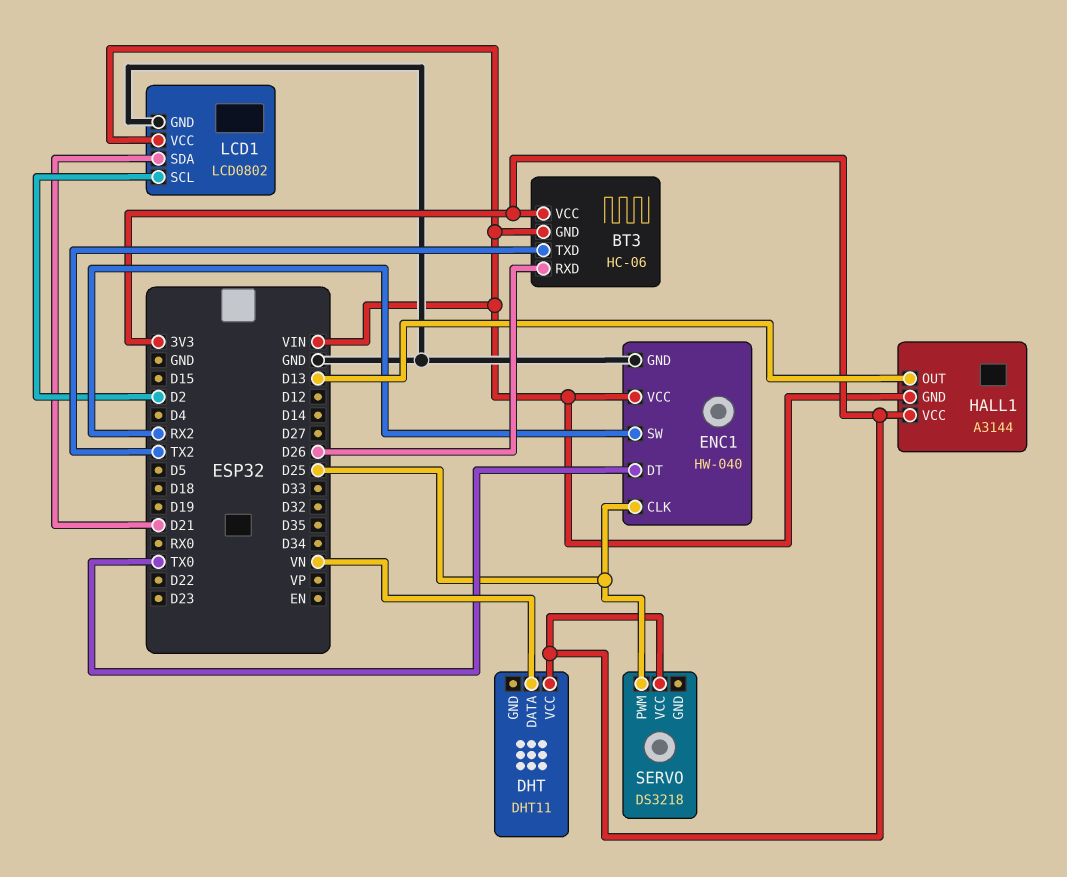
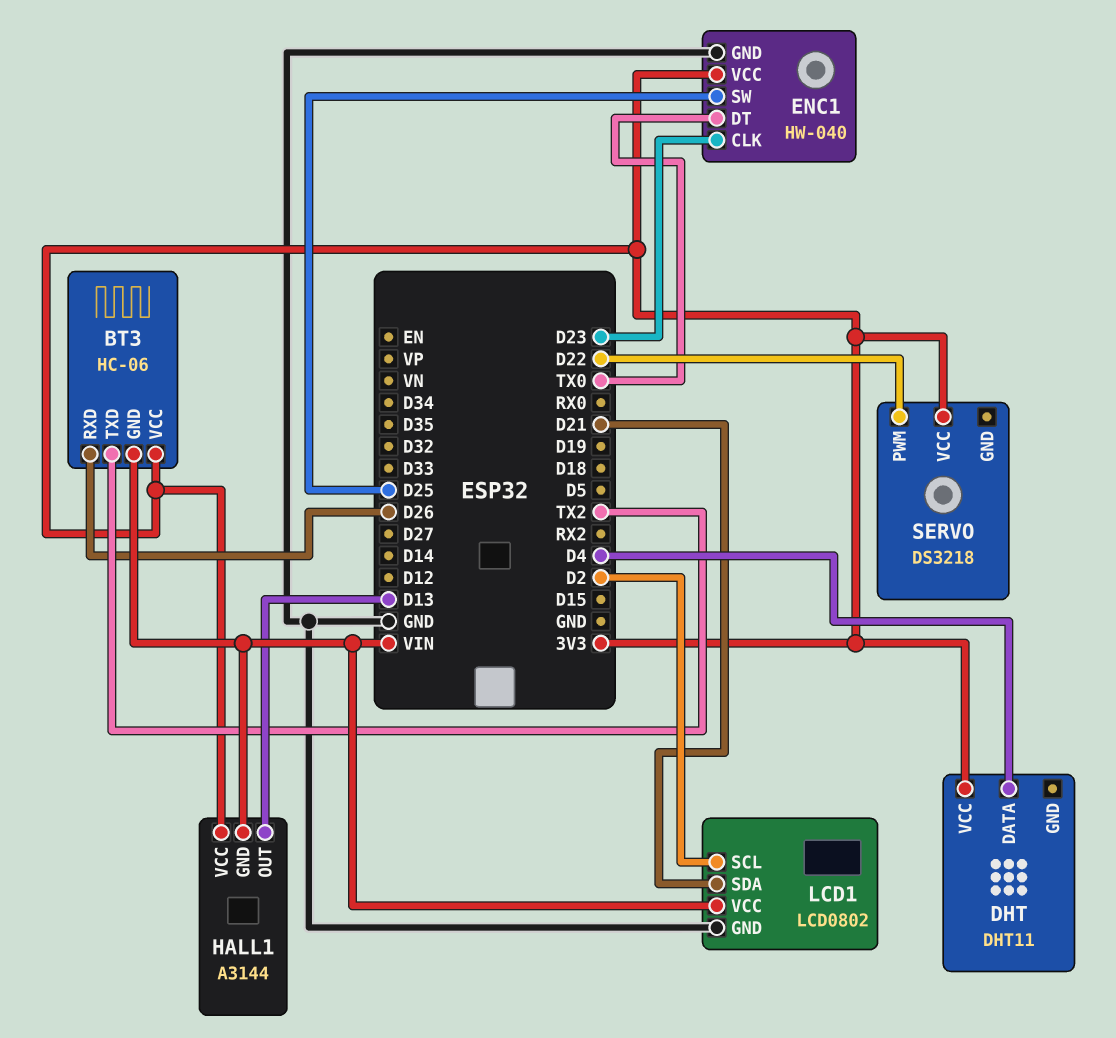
DHT pin DATA: VN -> D4
ENC1 pin CLK: D25 -> D23
ENC1 pin SW: RX2 -> D25
ENC1 pin VCC: VIN -> 3V3
SERVO pin PWM: D25 -> D22

